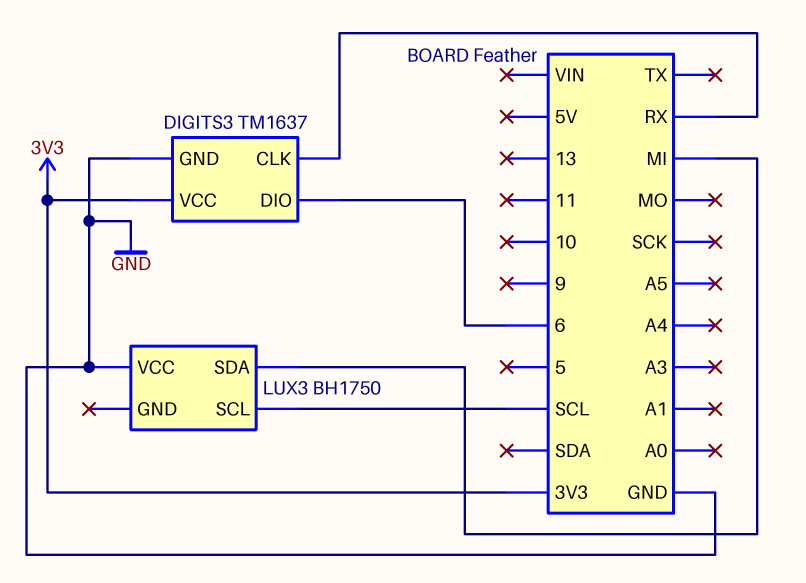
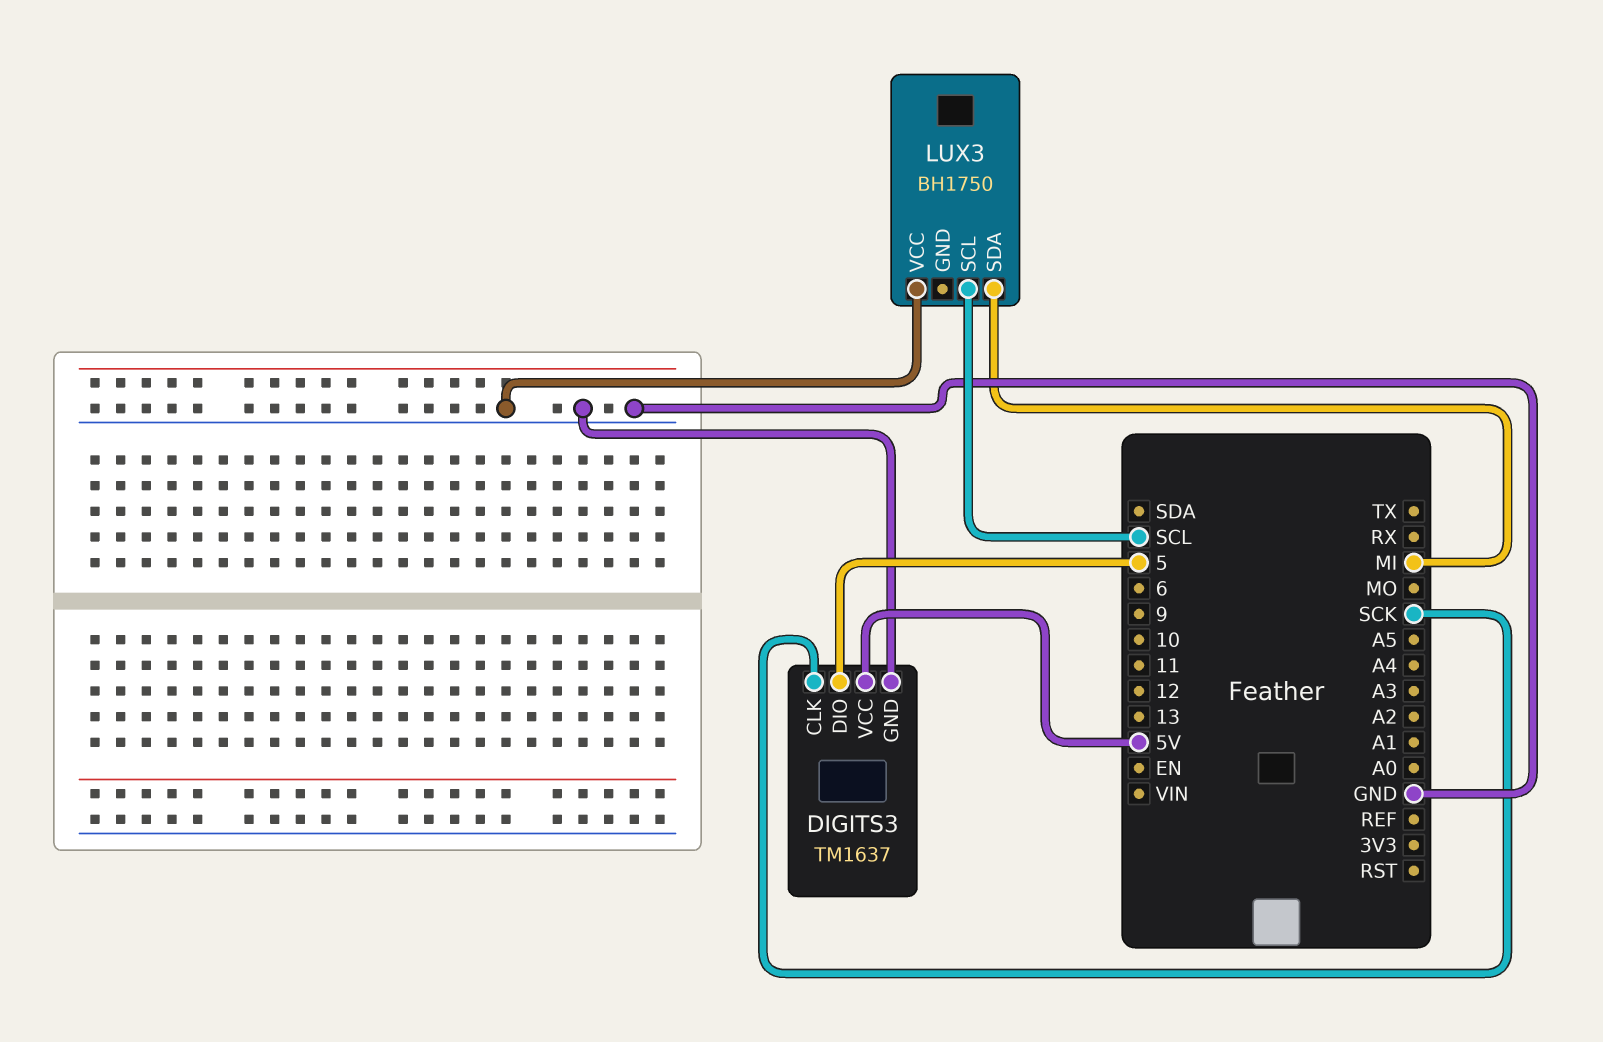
DIGITS3 pin CLK: RX -> SCK
DIGITS3 pin DIO: 6 -> 5
DIGITS3 pin VCC: 3V3 -> 5V

